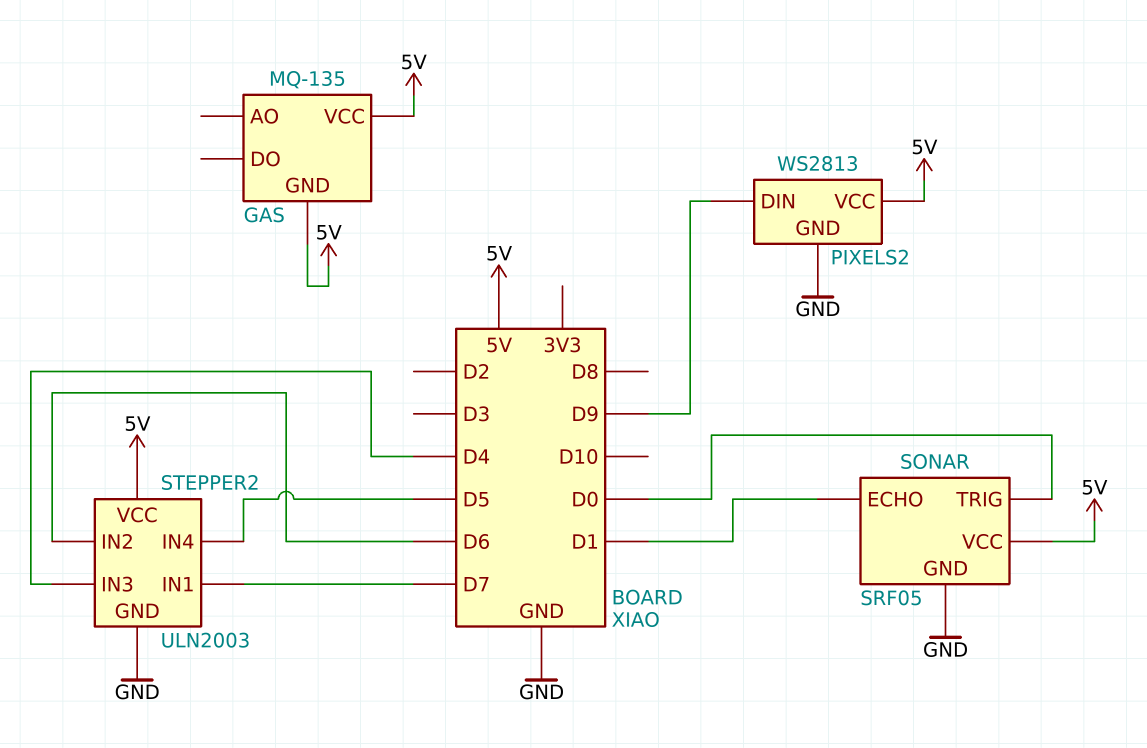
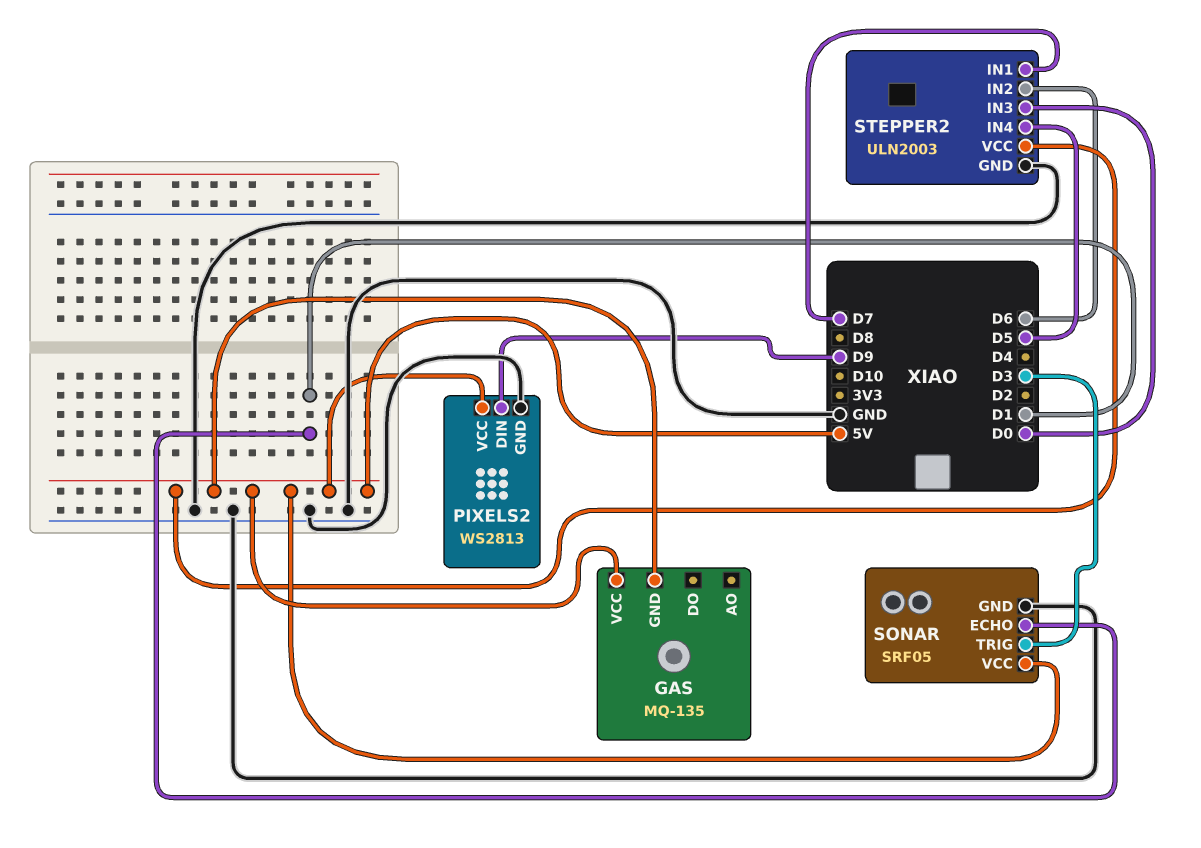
SONAR pin TRIG: D0 -> D3
STEPPER2 pin IN3: D4 -> D0

